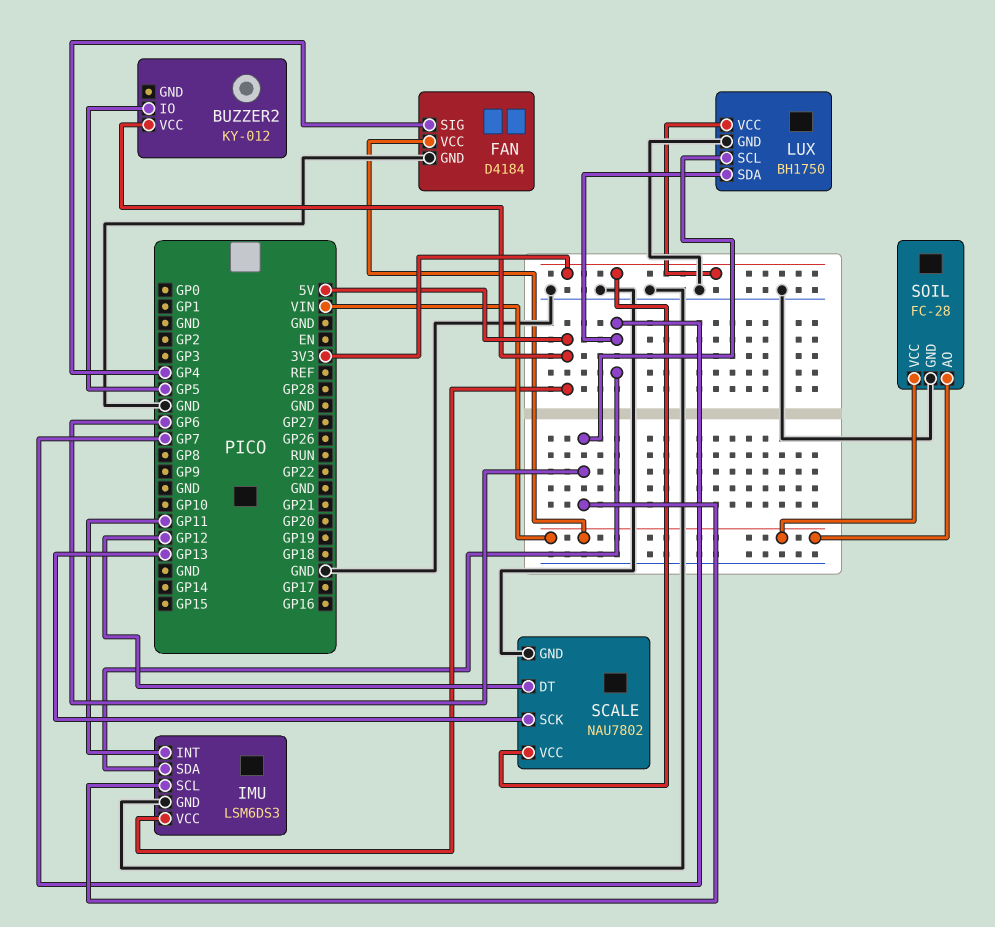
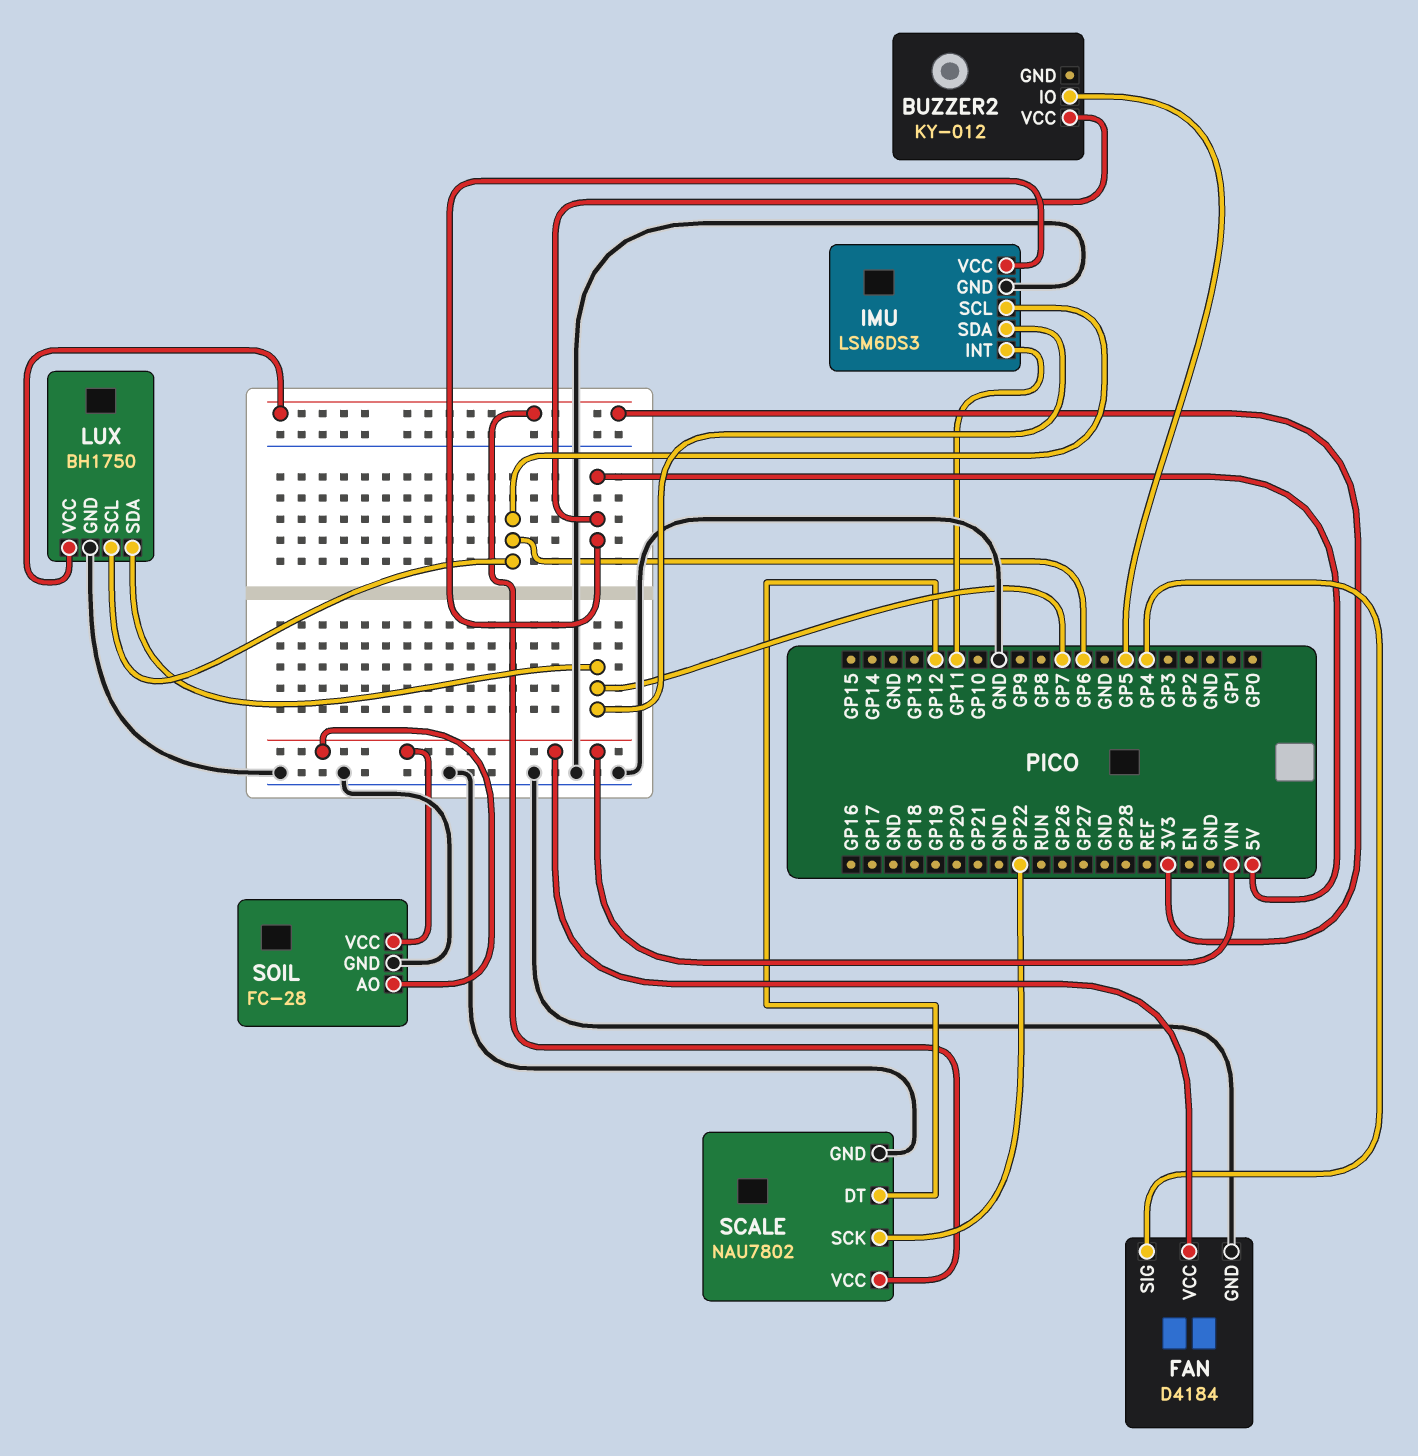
SCALE pin SCK: GP13 -> GP22

